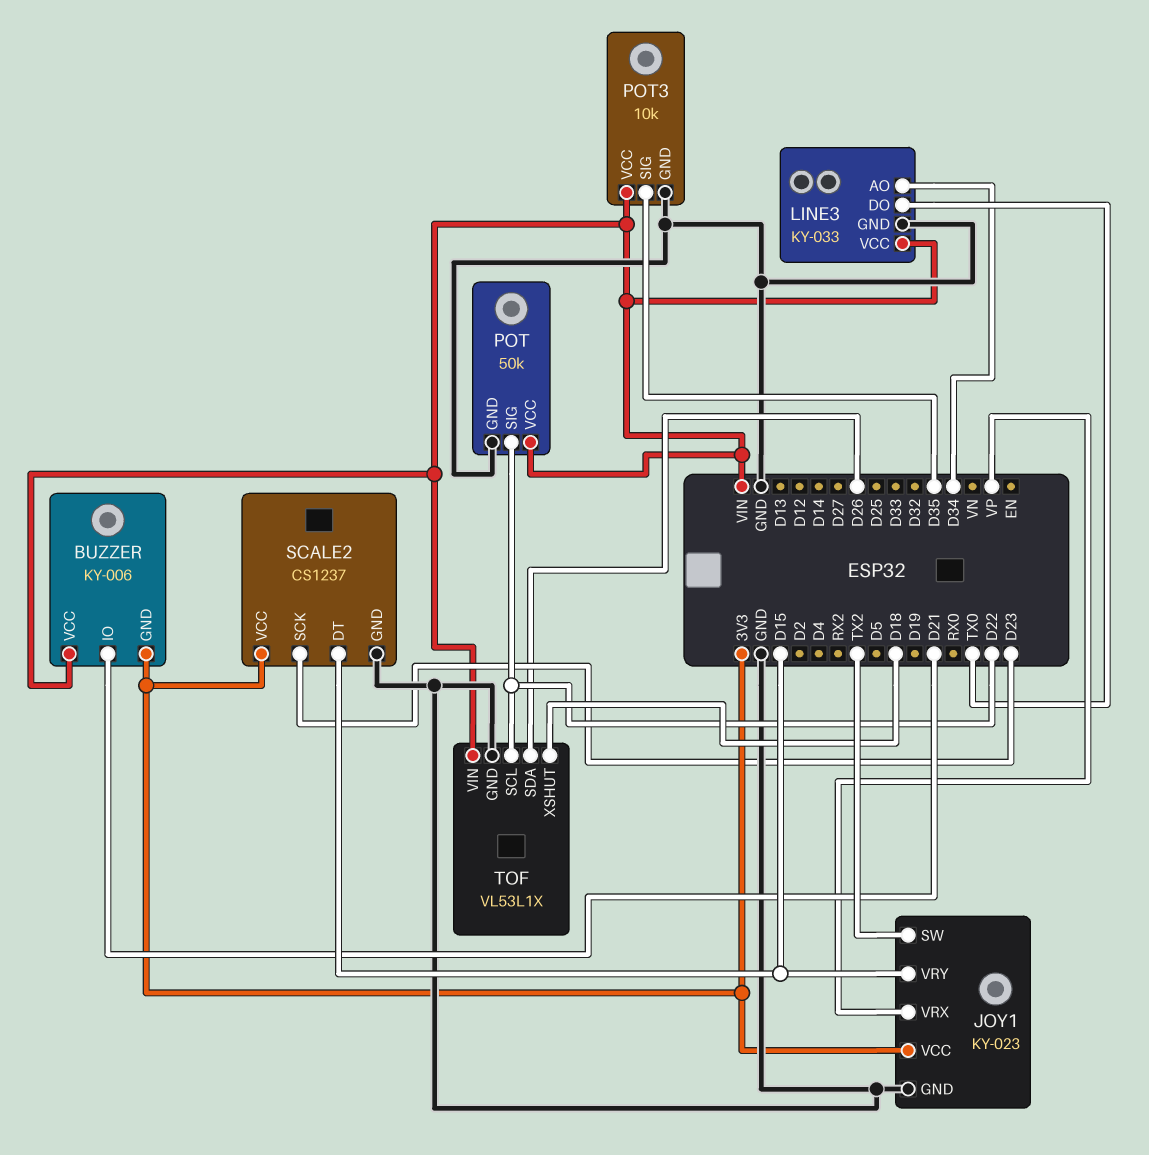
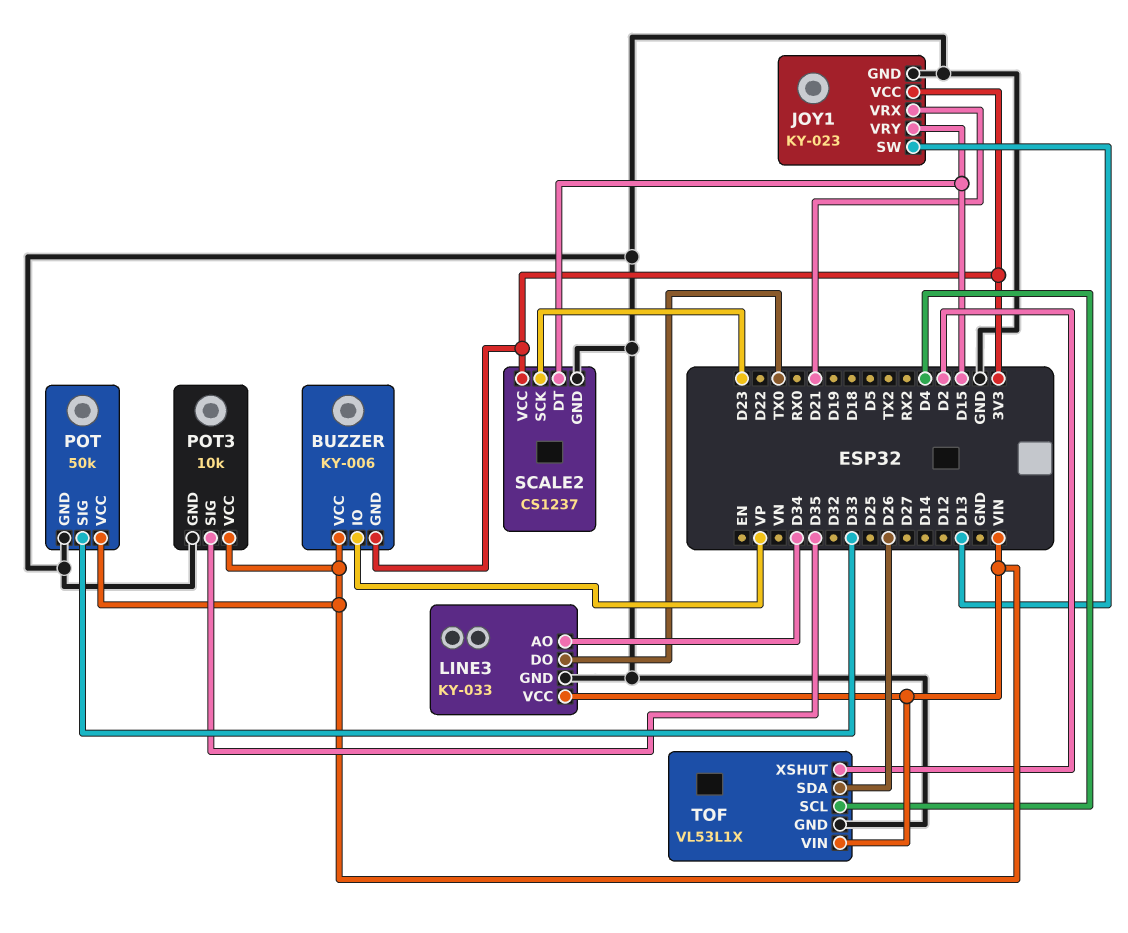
BUZZER pin IO: D21 -> VP
JOY1 pin SW: TX2 -> D13
JOY1 pin VRX: VP -> D21
POT pin SIG: D22 -> D33
TOF pin SCL: D22 -> D4
TOF pin XSHUT: D18 -> D2

